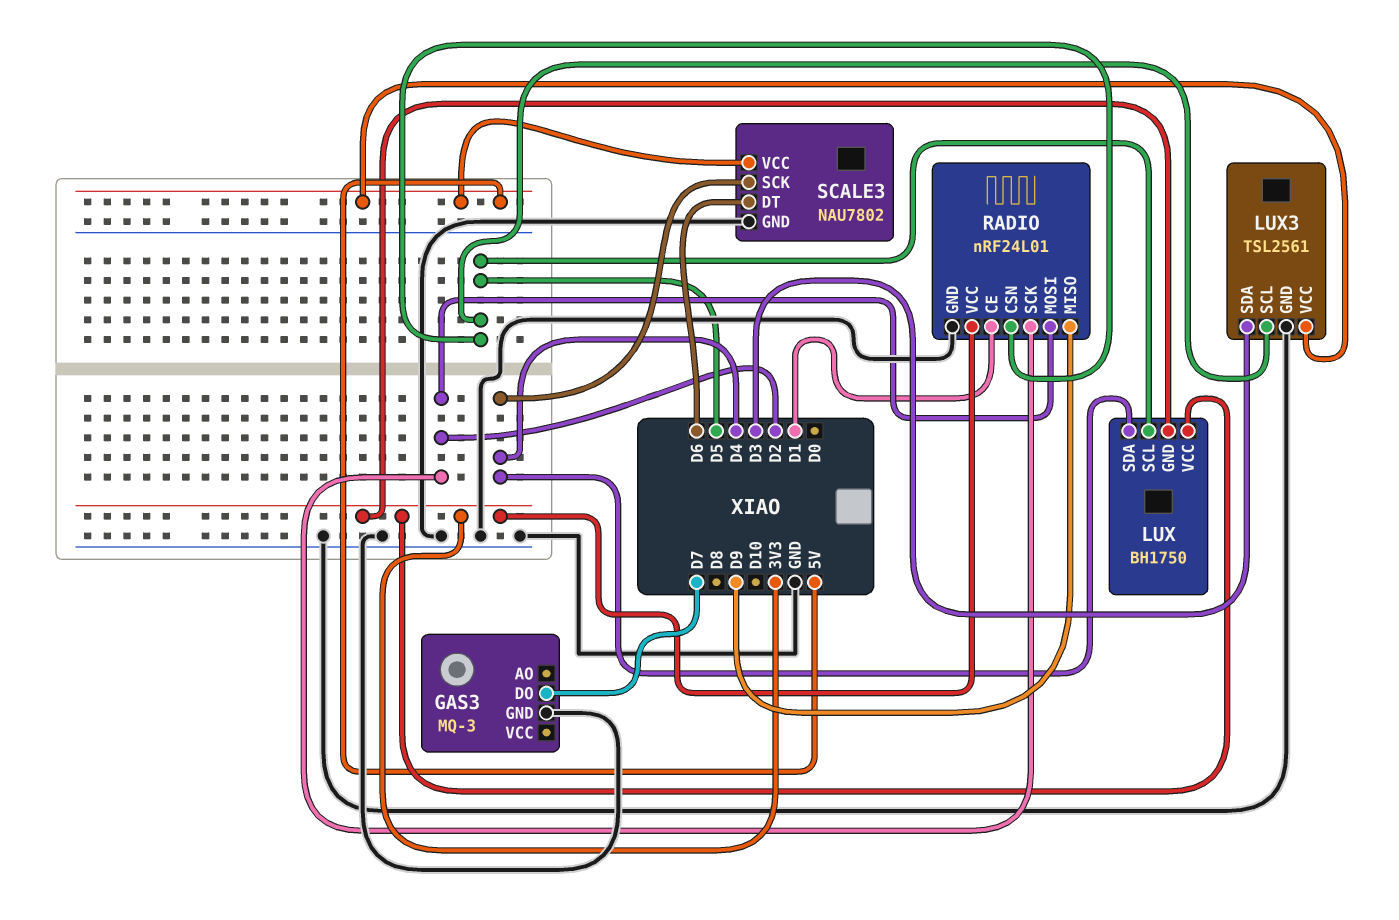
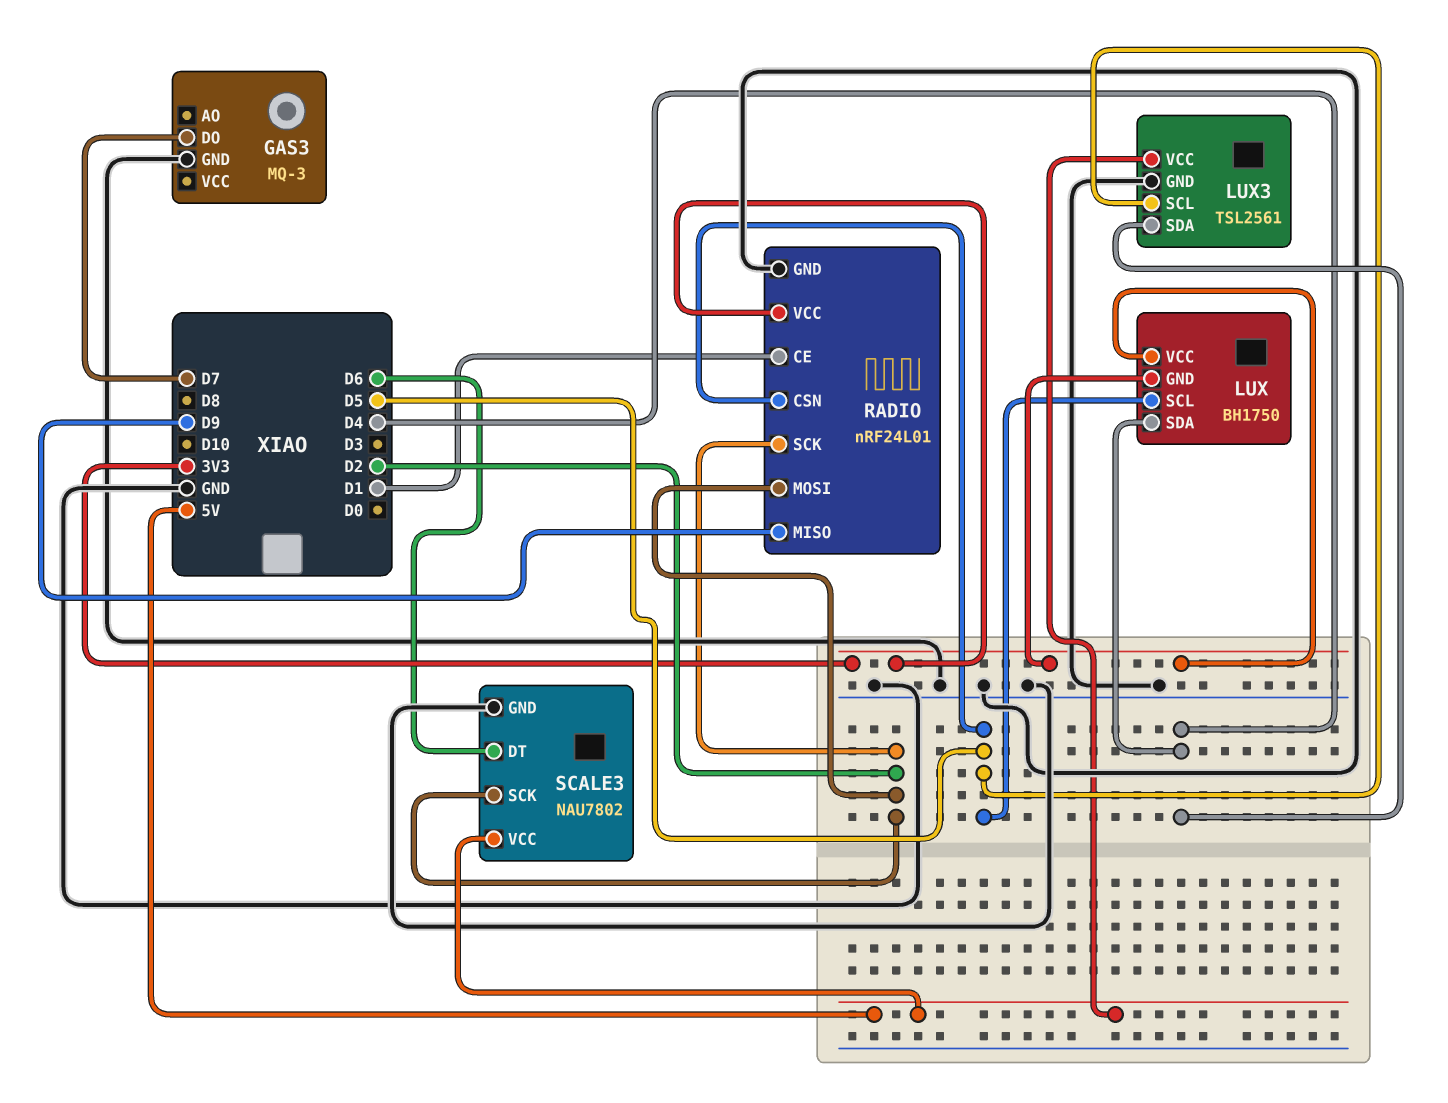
LUX3 pin SDA: D3 -> D4
SCALE3 pin SCK: D4 -> D2

